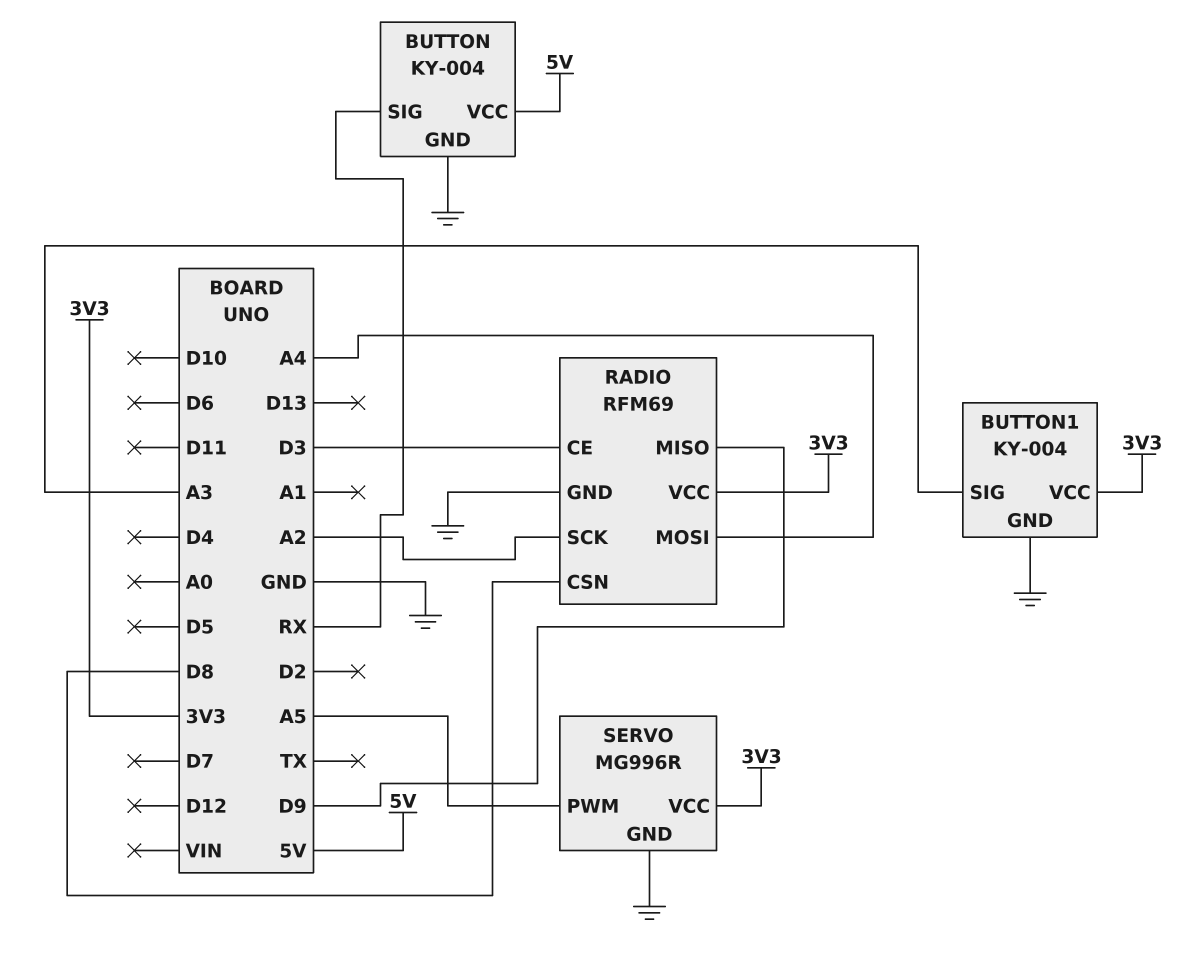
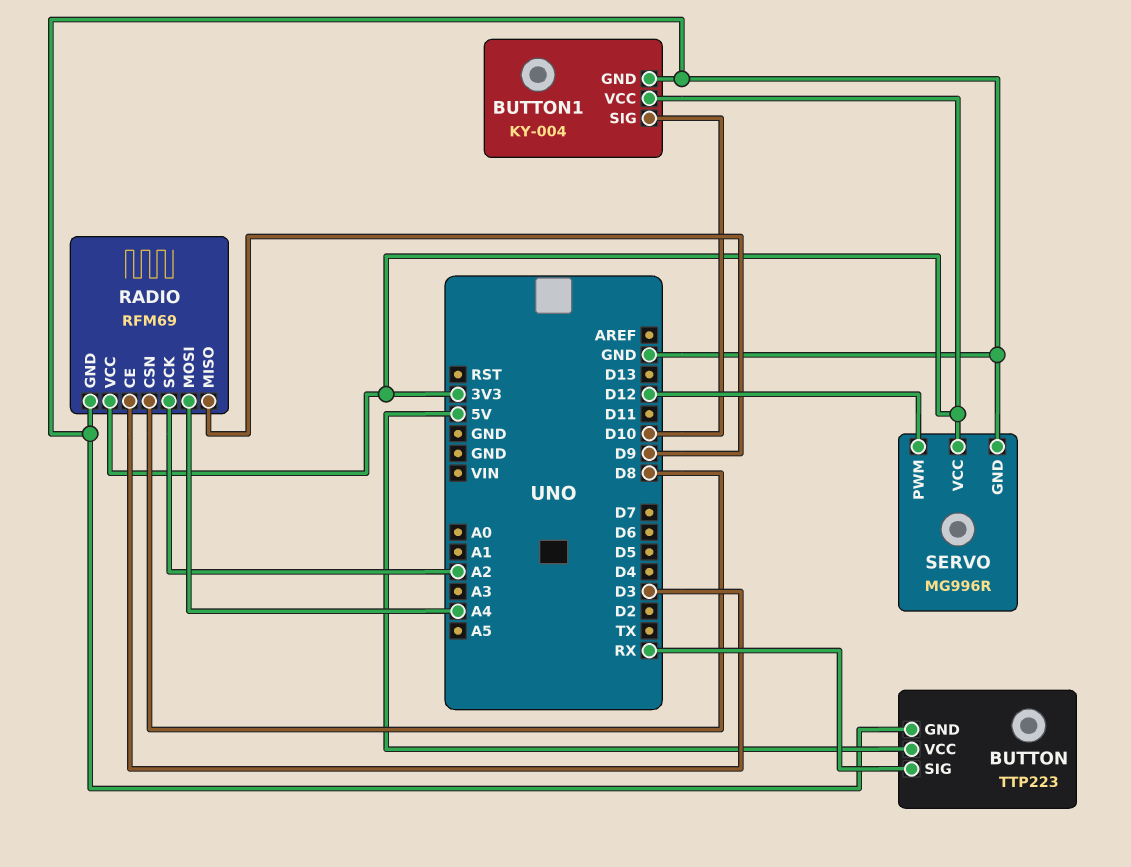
BUTTON: KY-004 -> TTP223
BUTTON1 pin SIG: A3 -> D10
SERVO pin PWM: A5 -> D12

